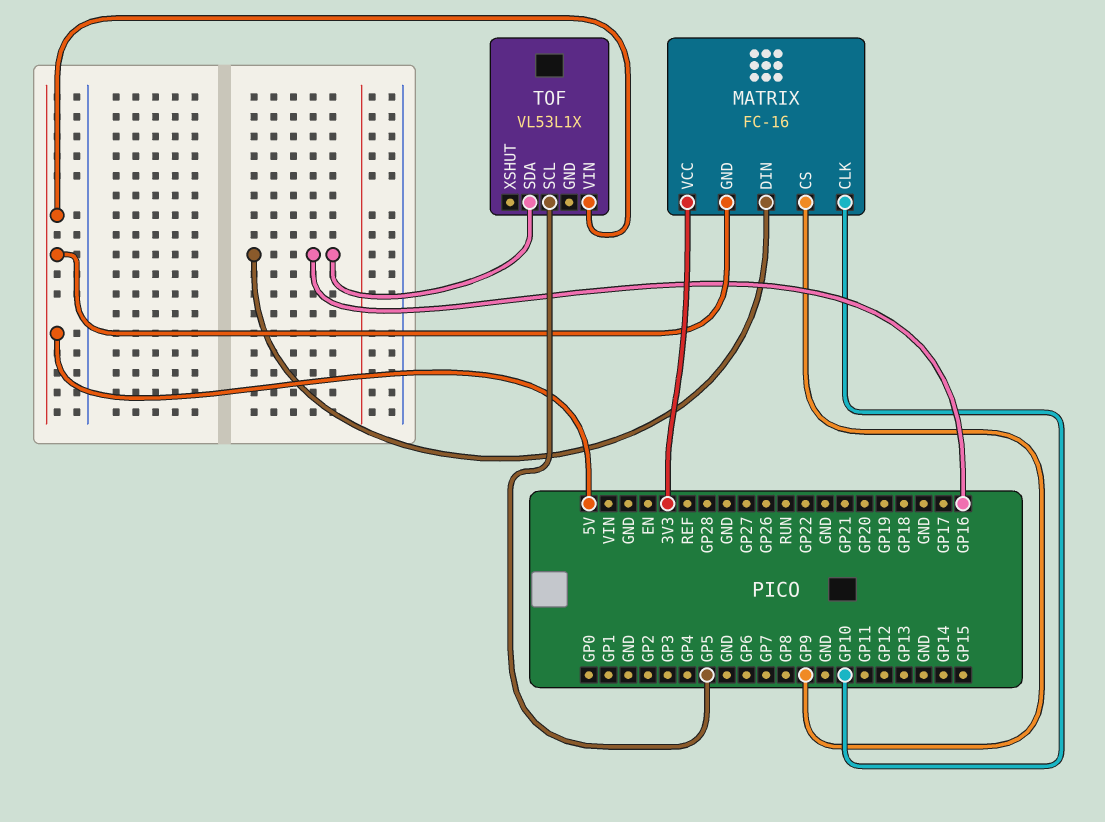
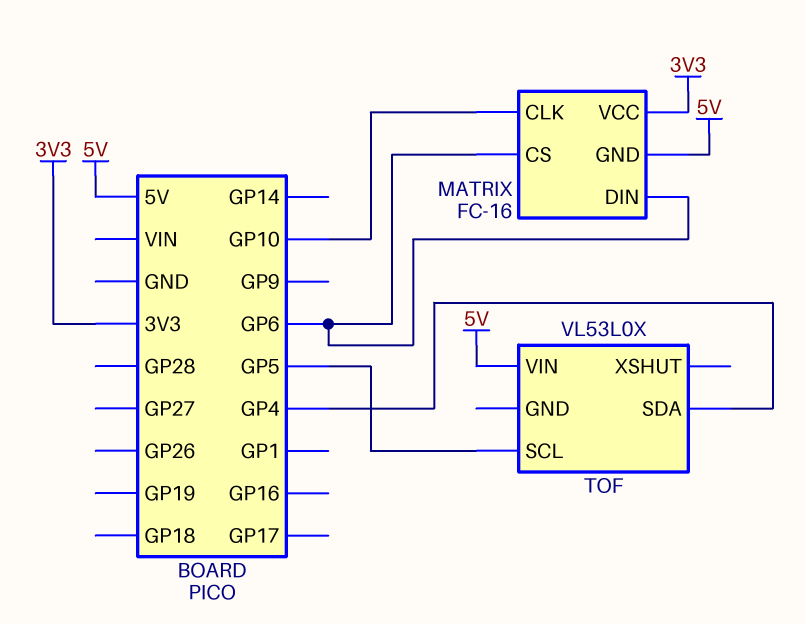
MATRIX pin CS: GP9 -> GP6
MATRIX pin DIN: GP16 -> GP6
TOF: VL53L1X -> VL53L0X
TOF pin SDA: GP16 -> GP4

